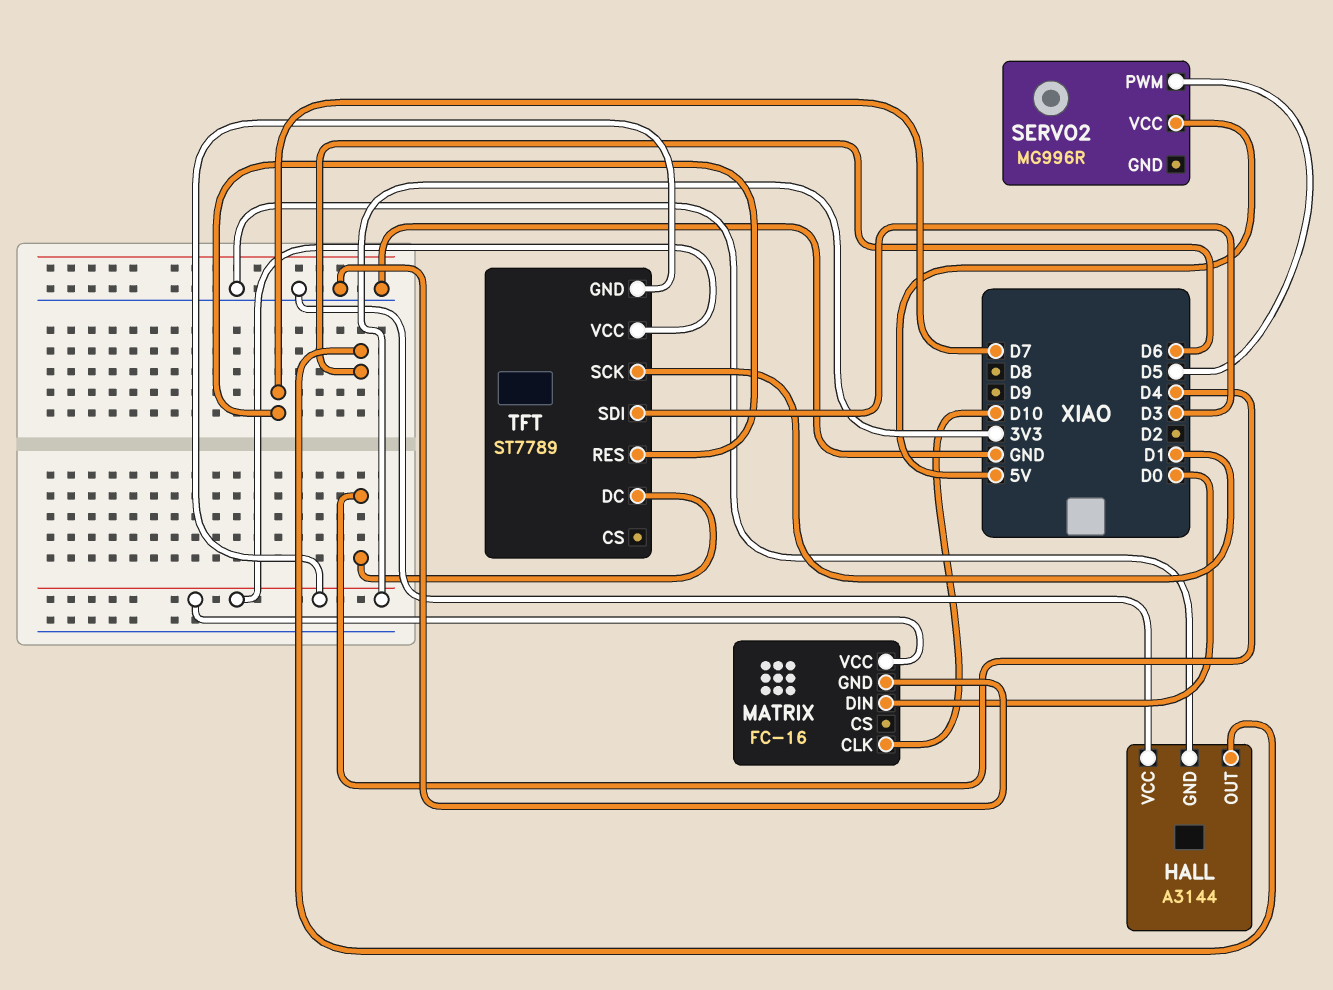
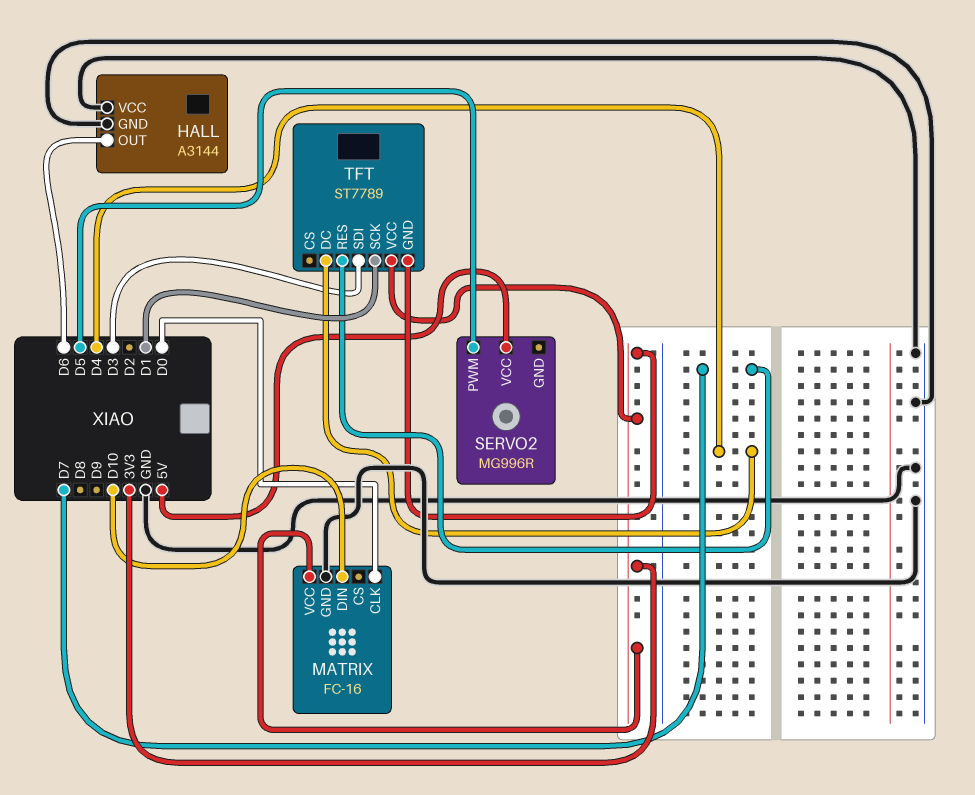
MATRIX pin CLK: D10 -> D0
MATRIX pin DIN: D0 -> D10

